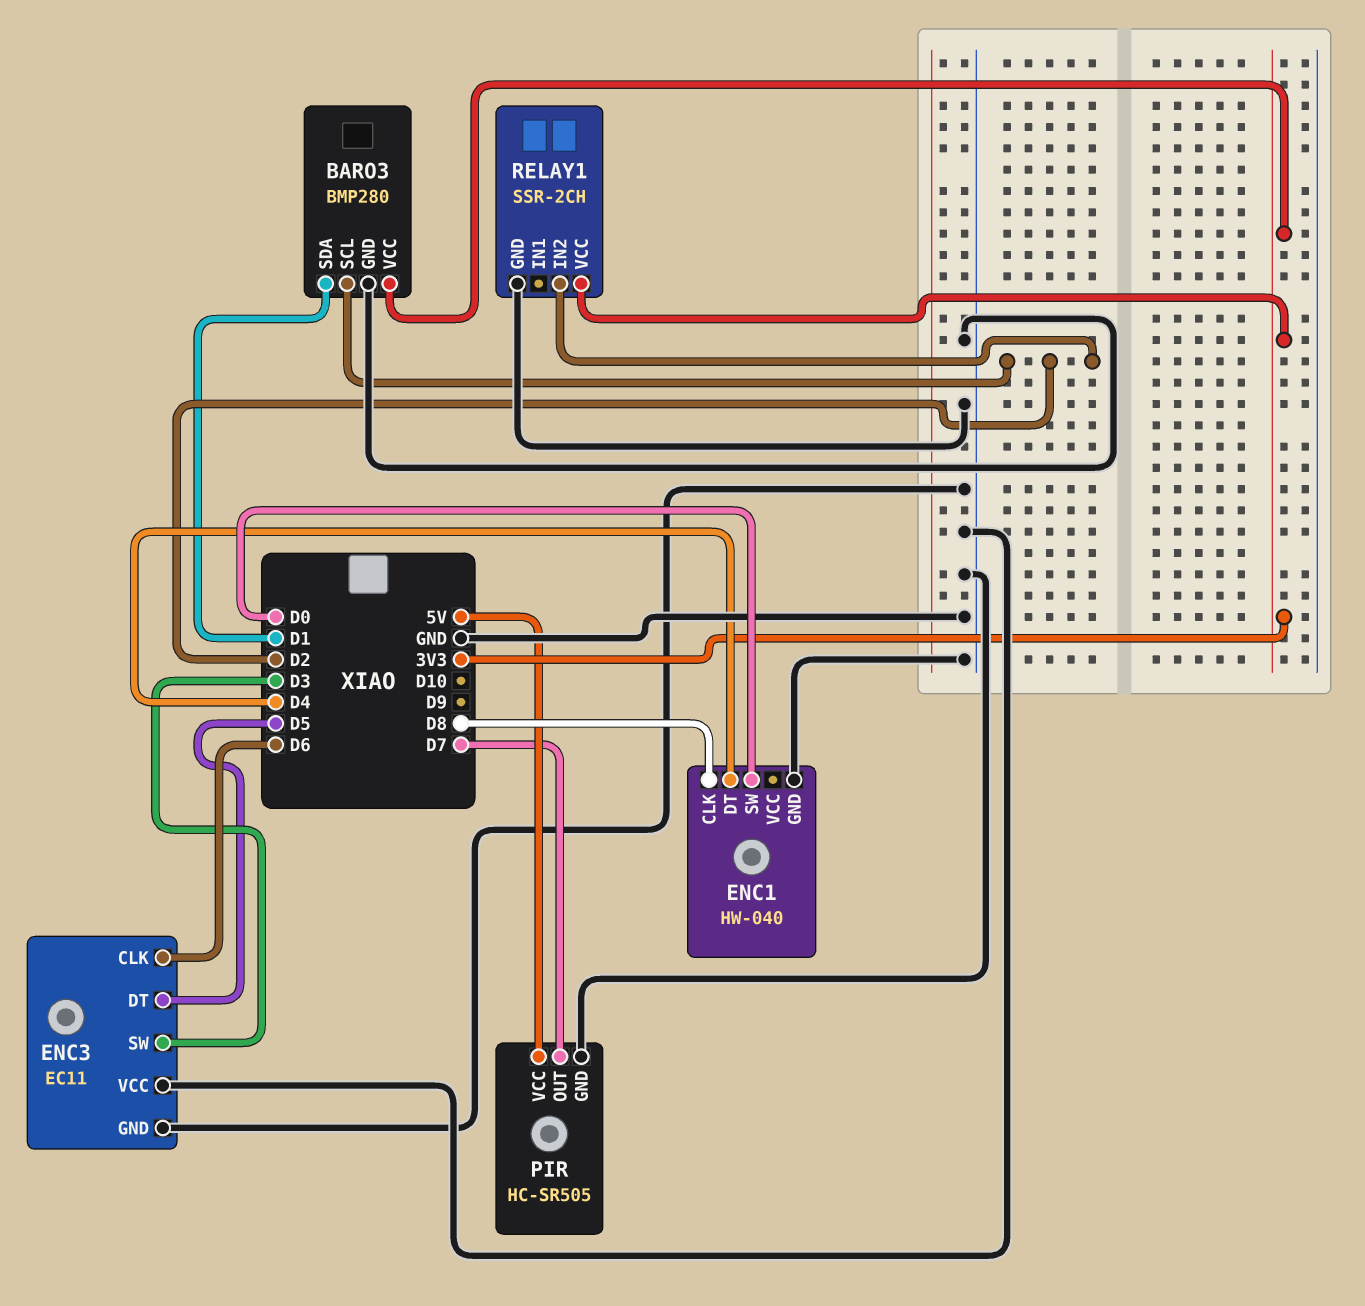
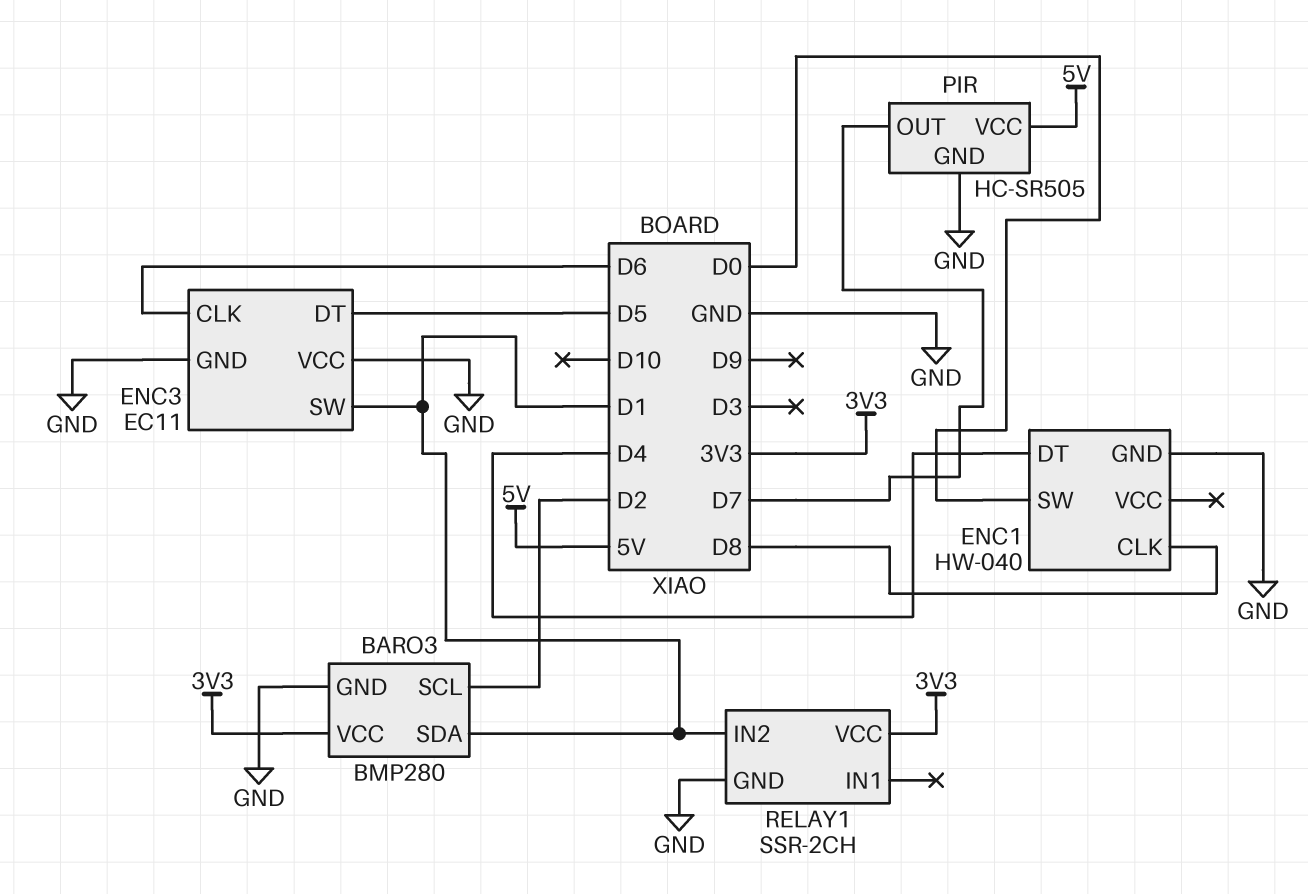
ENC3 pin SW: D3 -> D1
RELAY1 pin IN2: D2 -> D1

